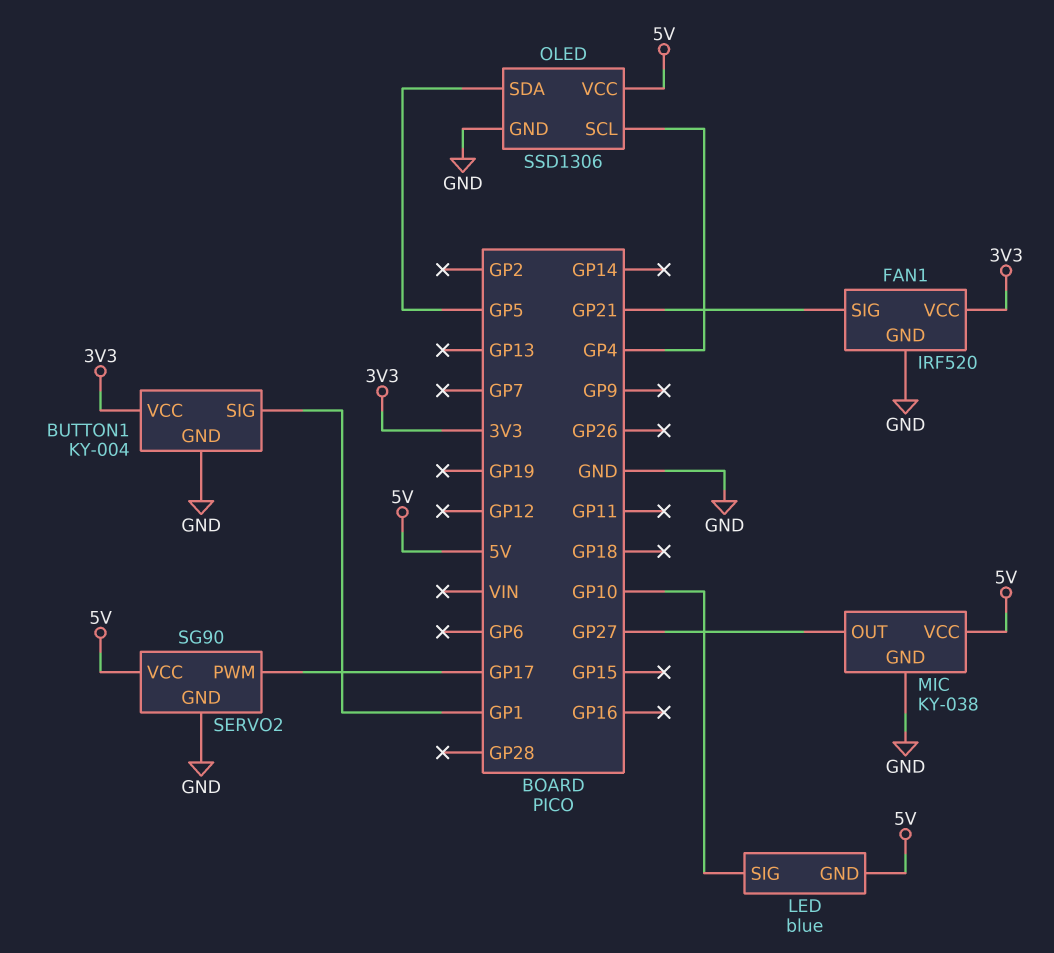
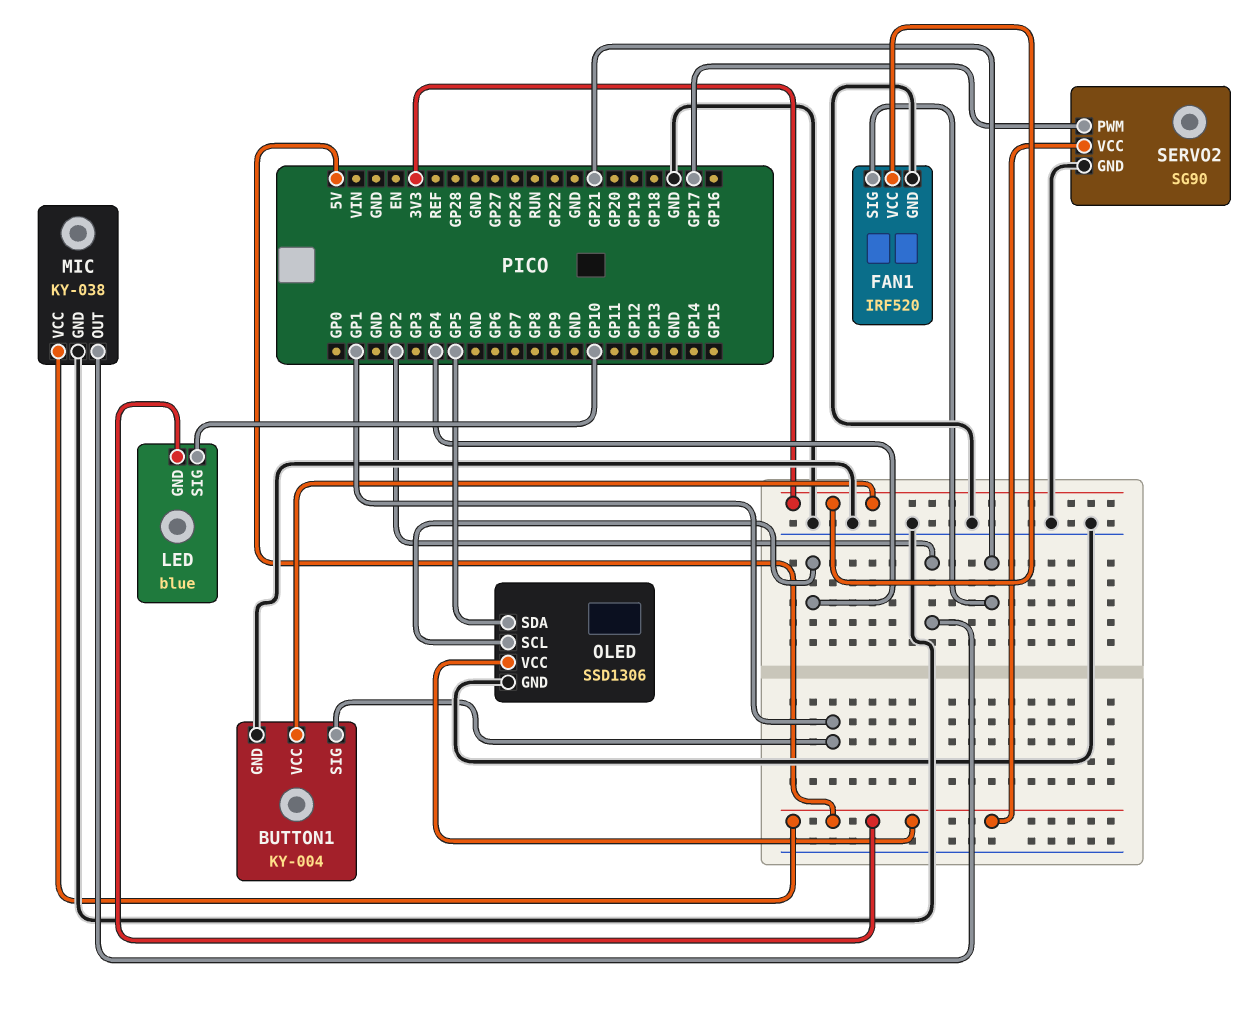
MIC pin OUT: GP27 -> GP2

